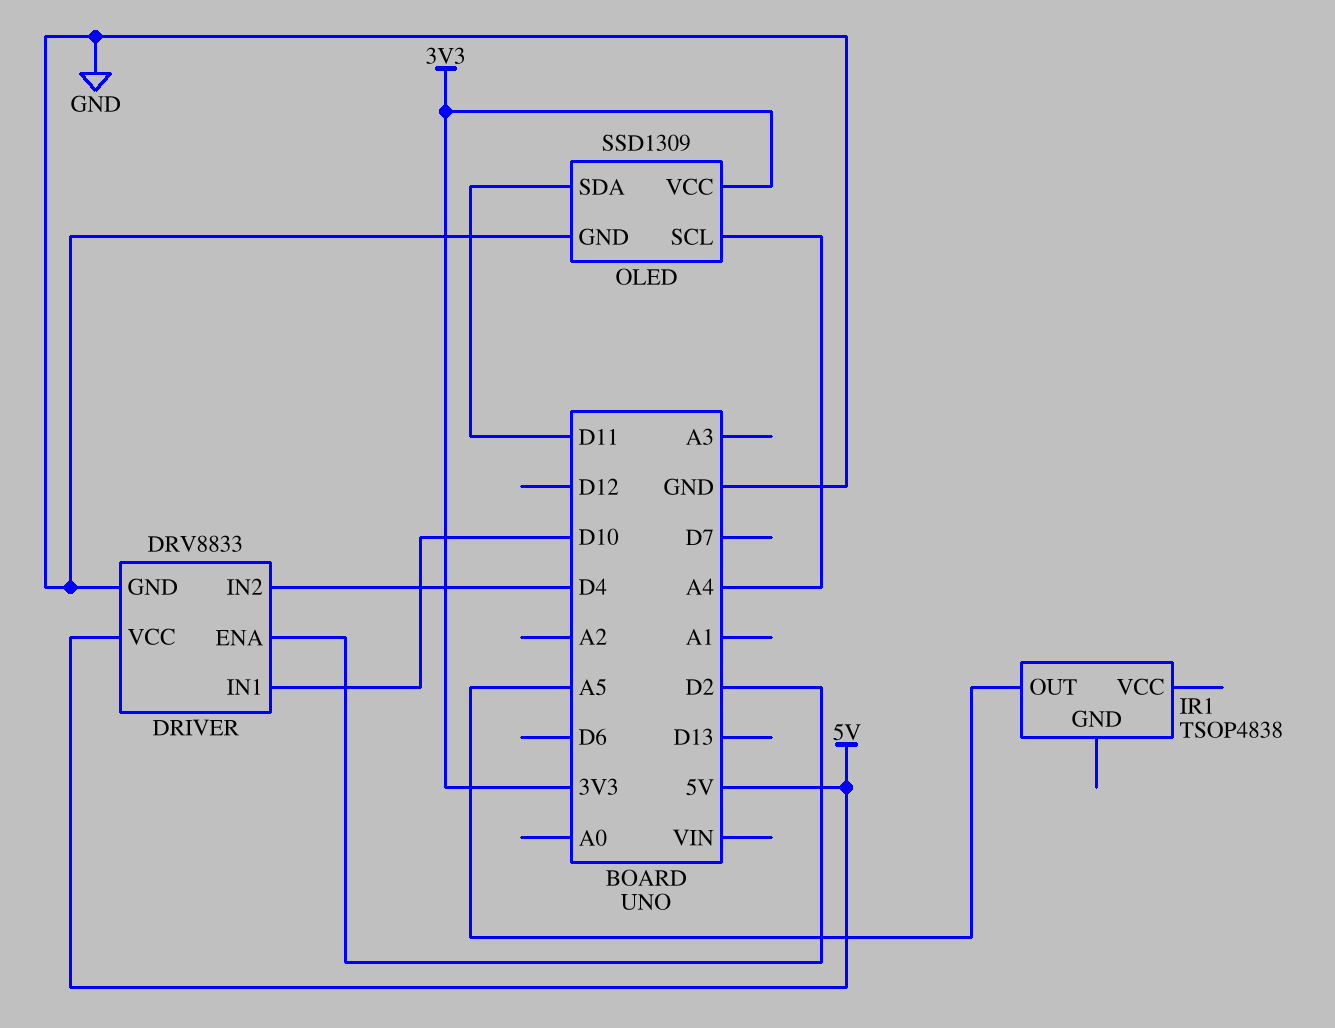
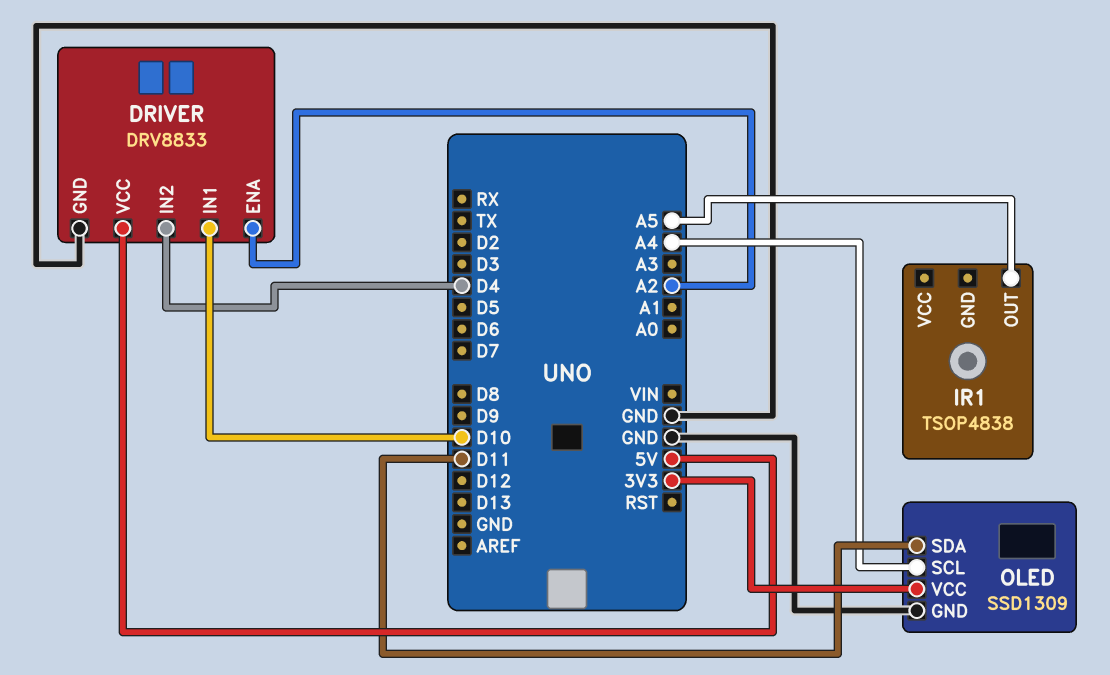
DRIVER pin ENA: D2 -> A2

